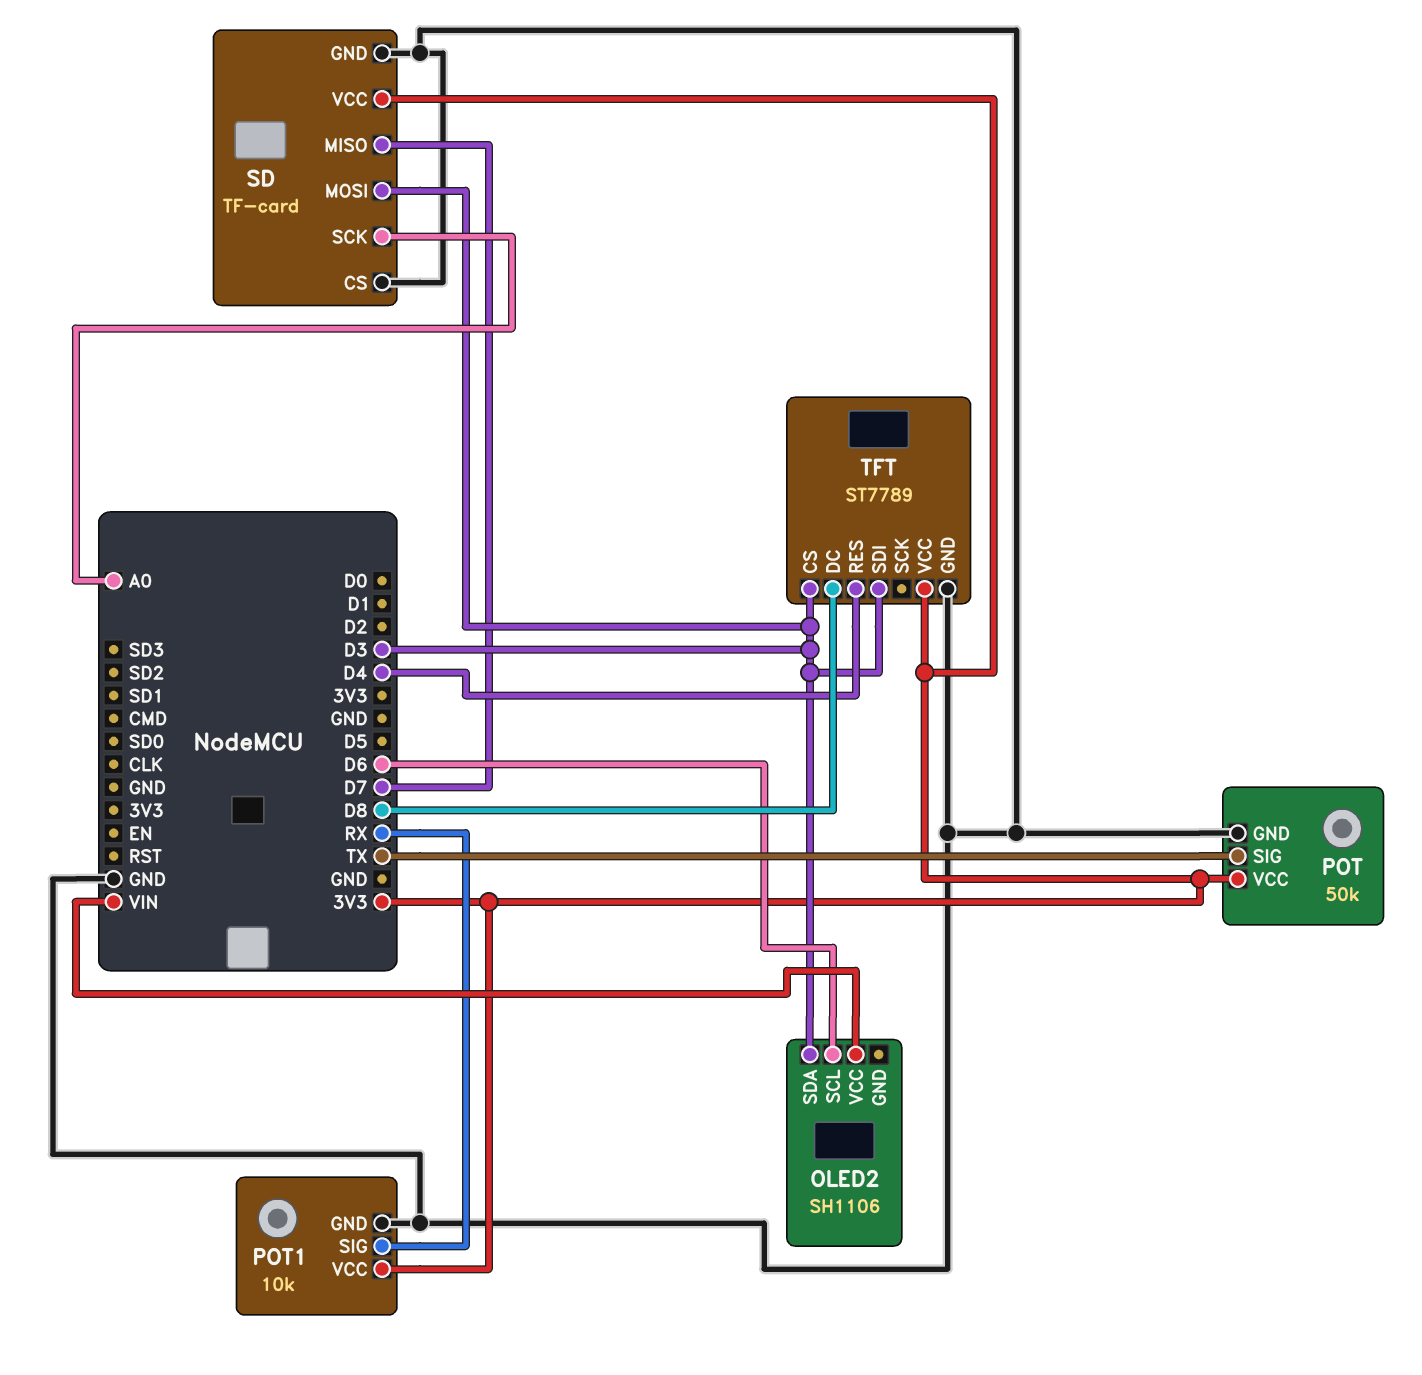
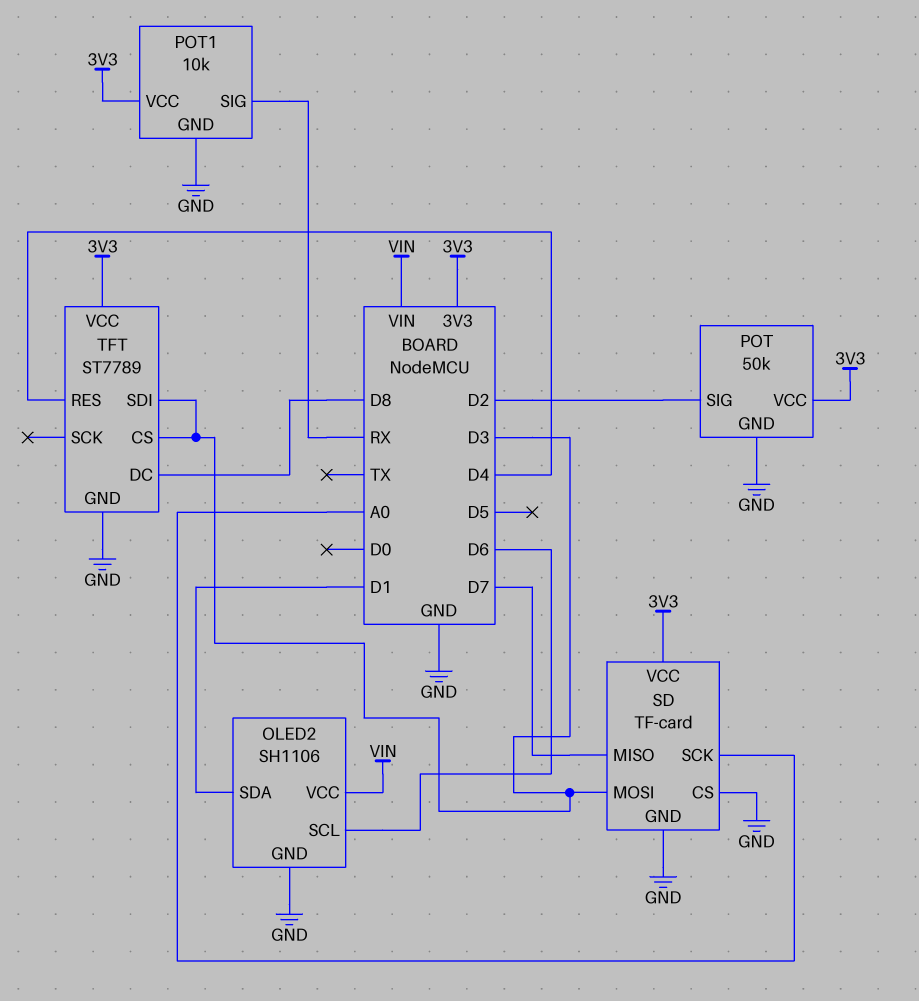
OLED2 pin GND: none -> GND
OLED2 pin SDA: D3 -> D1
POT pin SIG: TX -> D2

